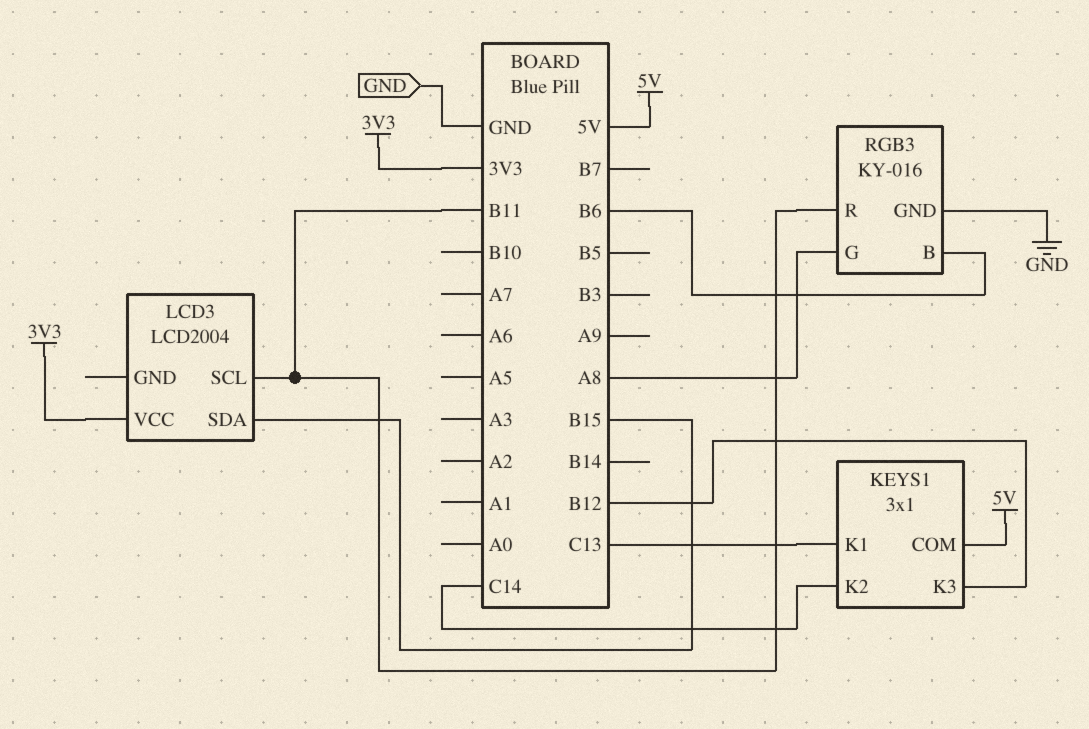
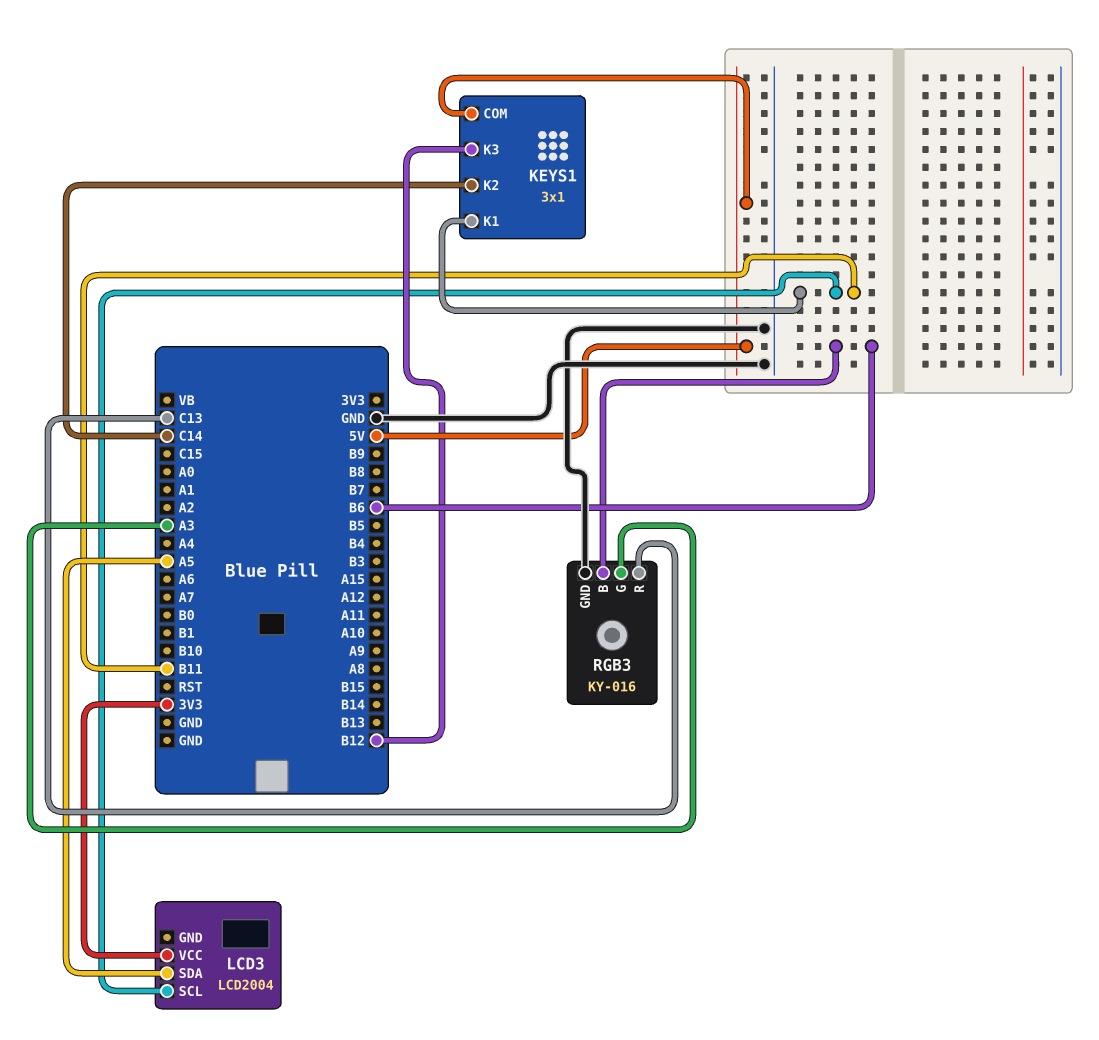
KEYS1 pin K1: C13 -> B11
LCD3 pin SDA: B15 -> A5
RGB3 pin G: A8 -> A3
RGB3 pin R: B11 -> C13

